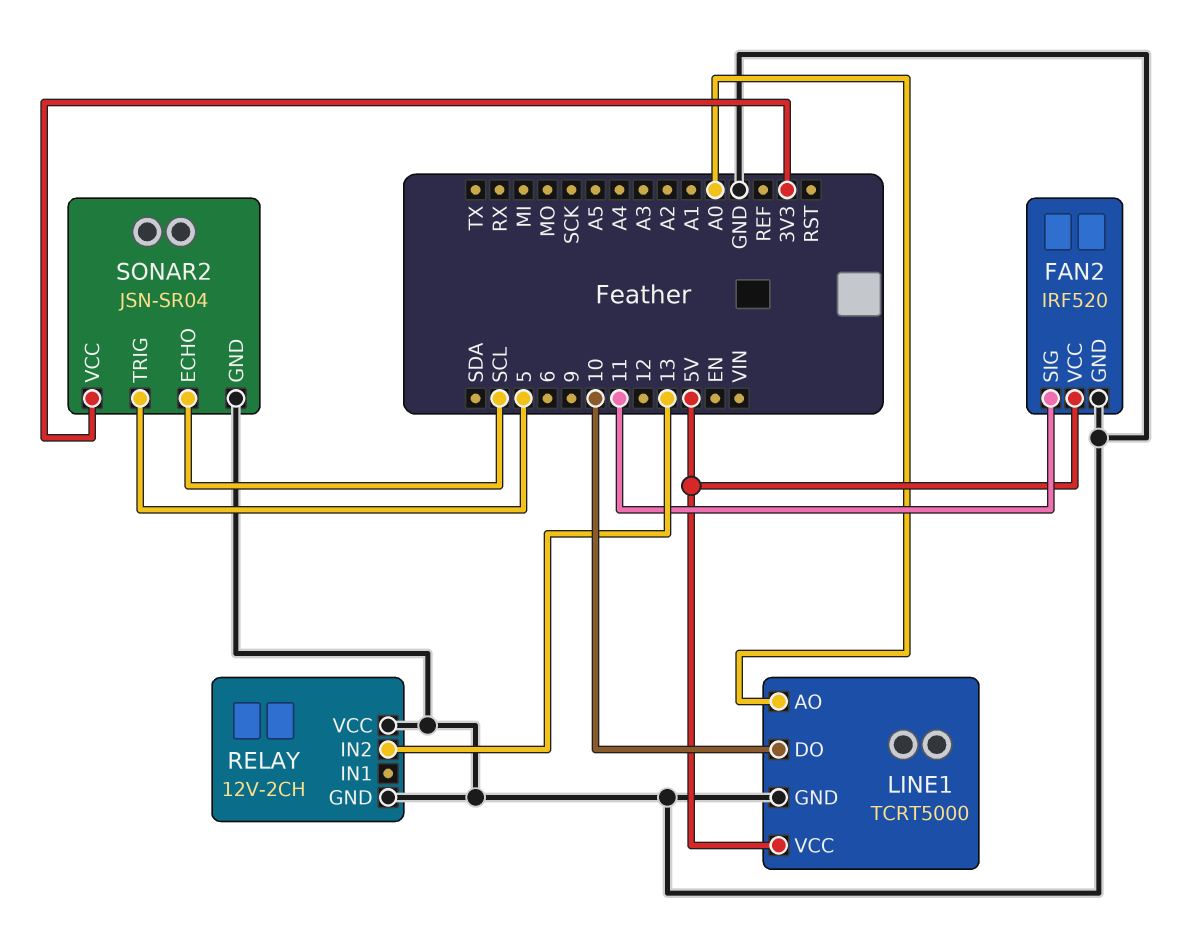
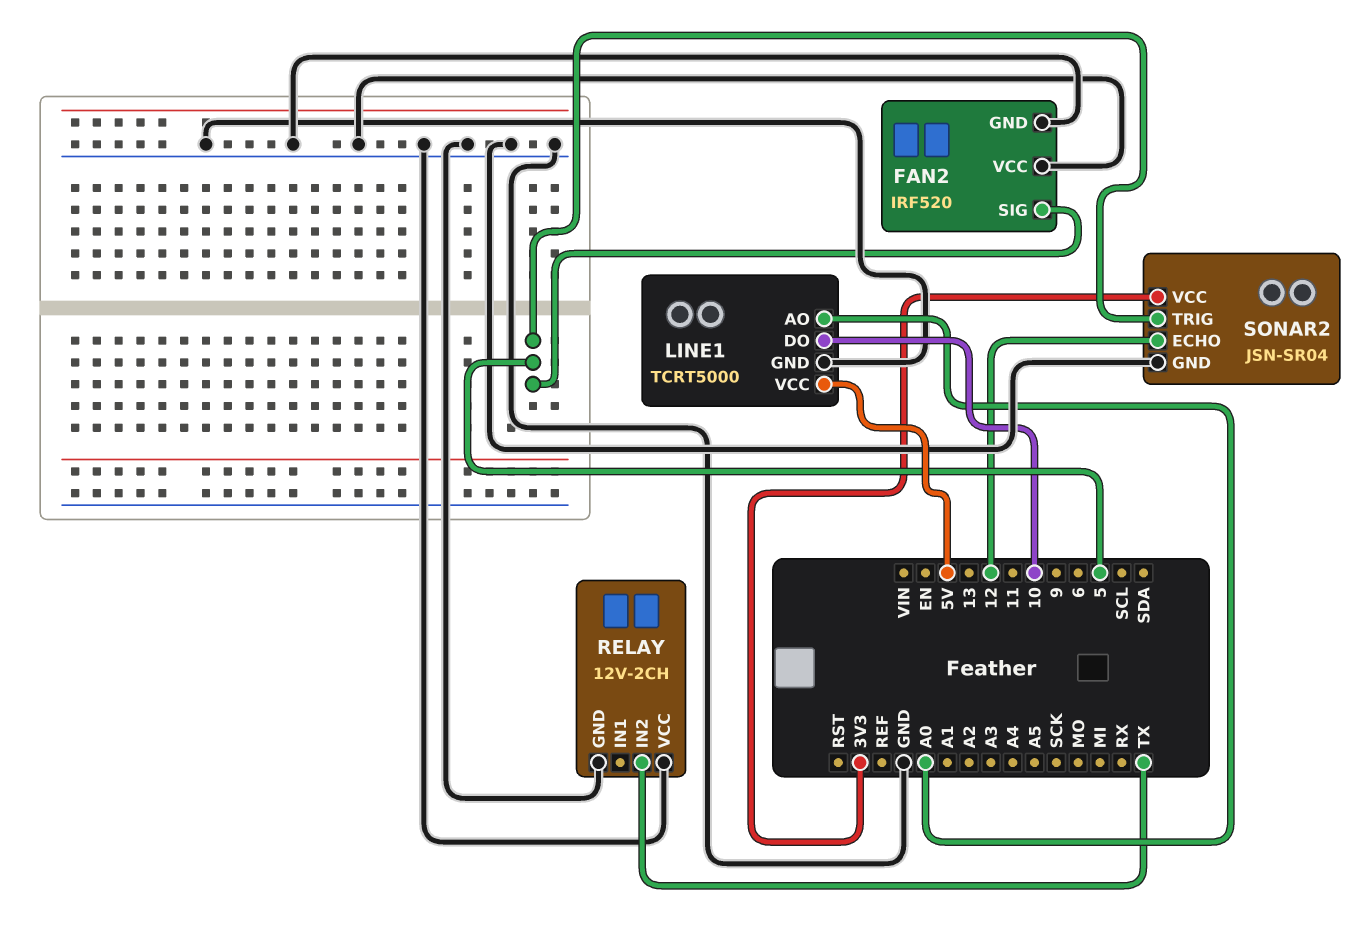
FAN2 pin SIG: 11 -> 5
FAN2 pin VCC: 5V -> GND
RELAY pin IN2: 13 -> TX
SONAR2 pin ECHO: SCL -> 12

